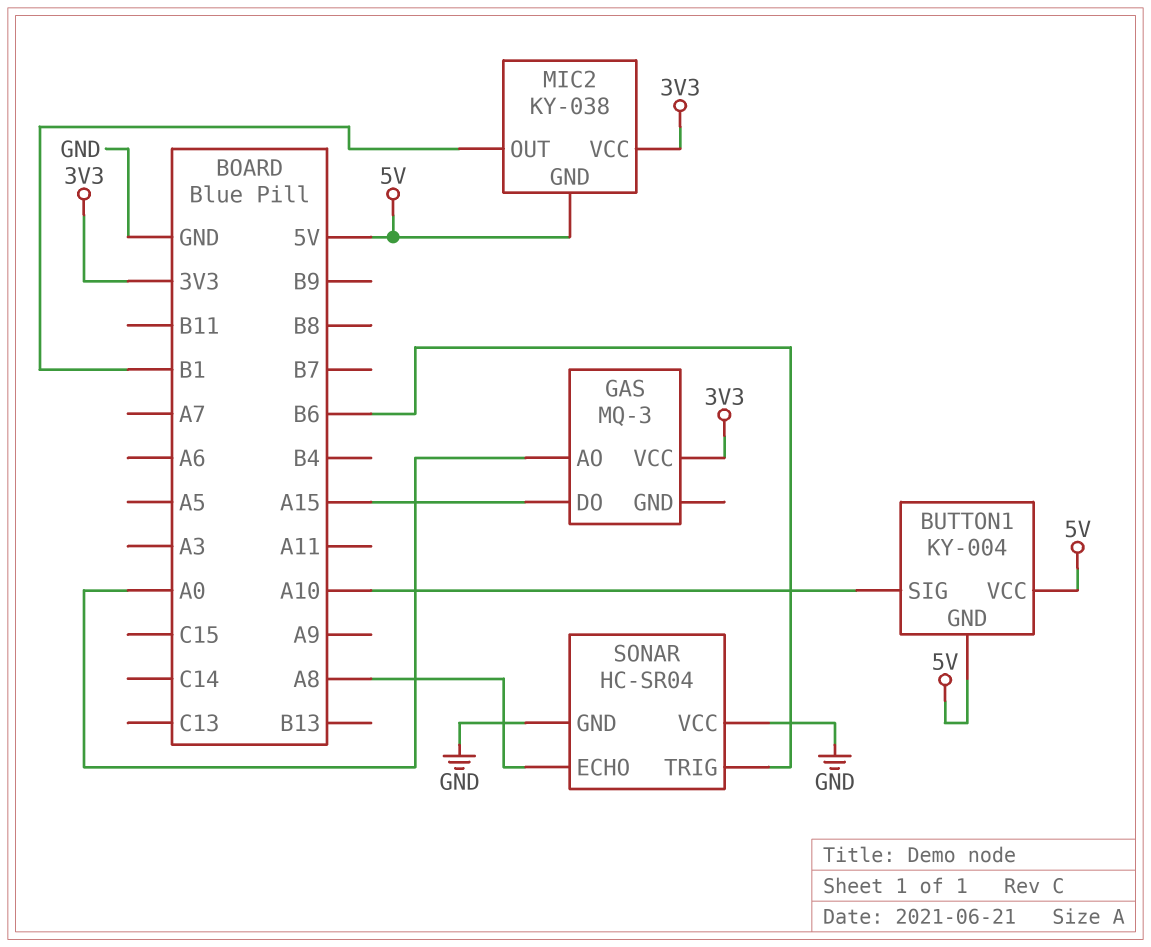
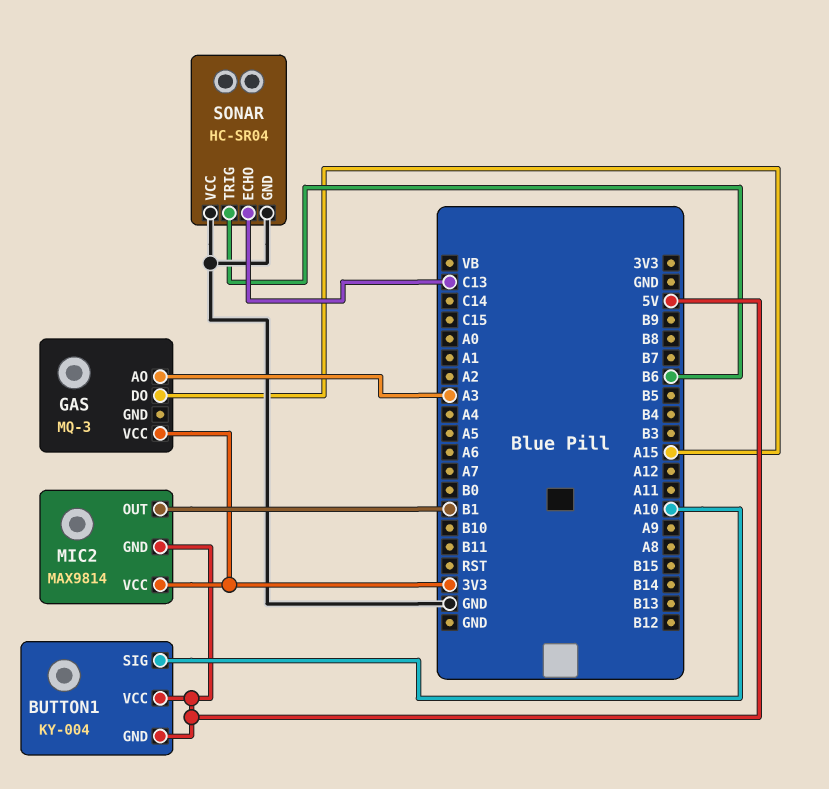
GAS pin AO: A0 -> A3
MIC2: KY-038 -> MAX9814
SONAR pin ECHO: A8 -> C13

